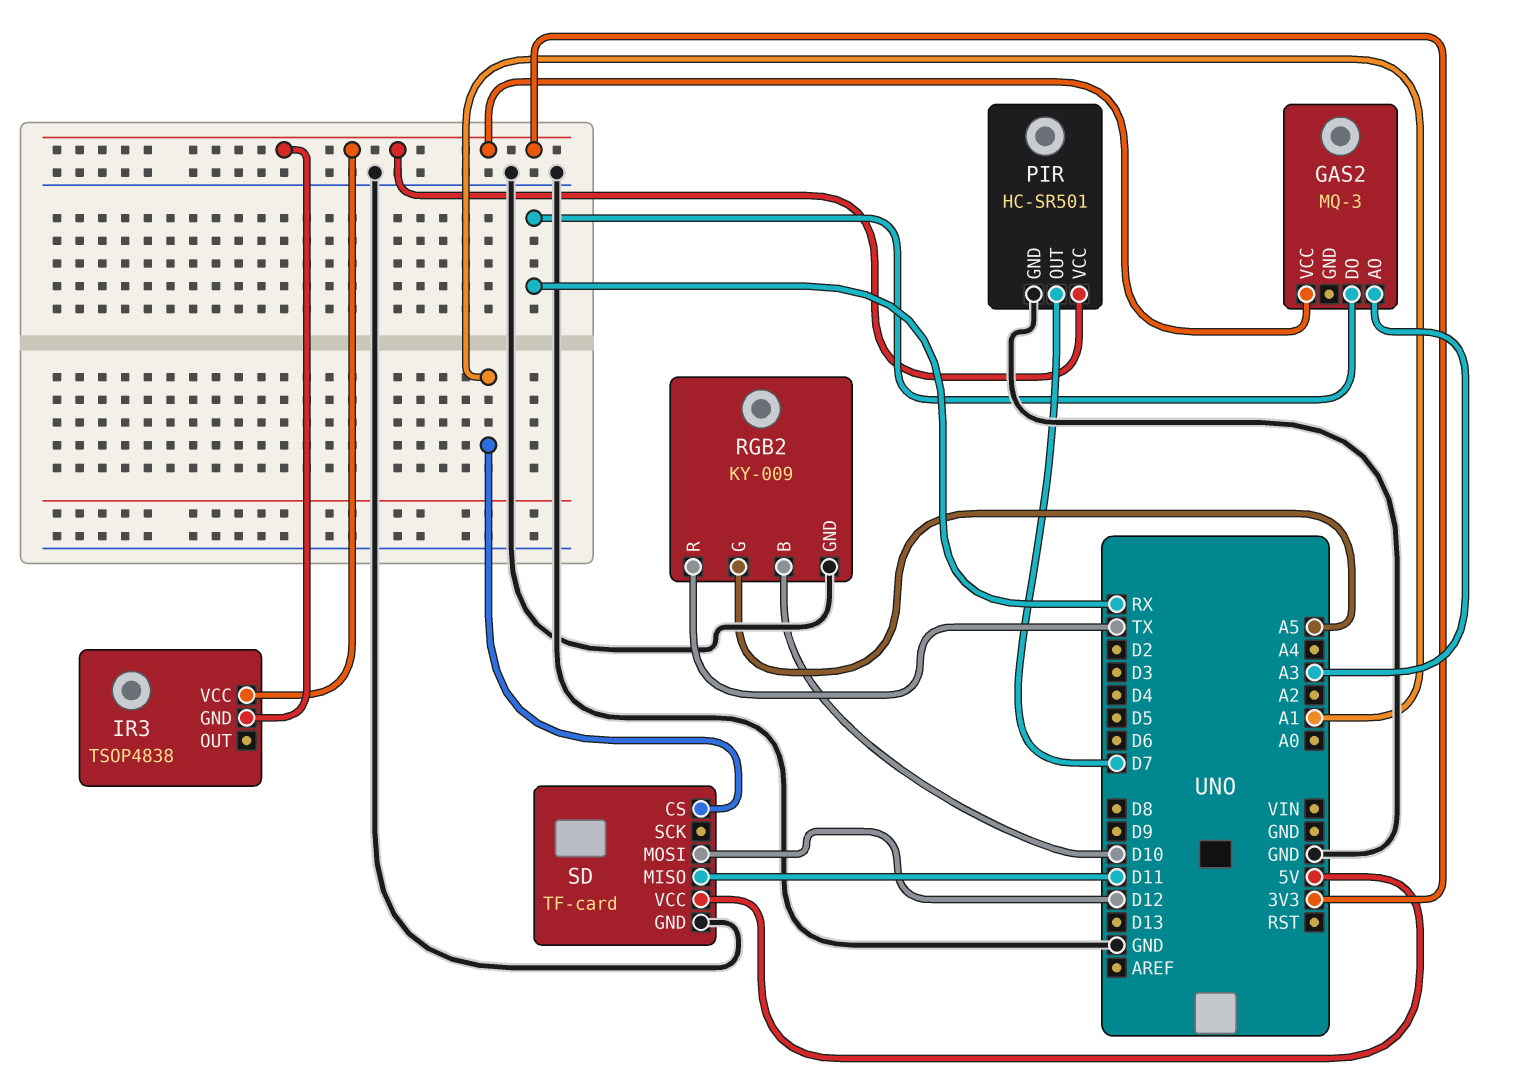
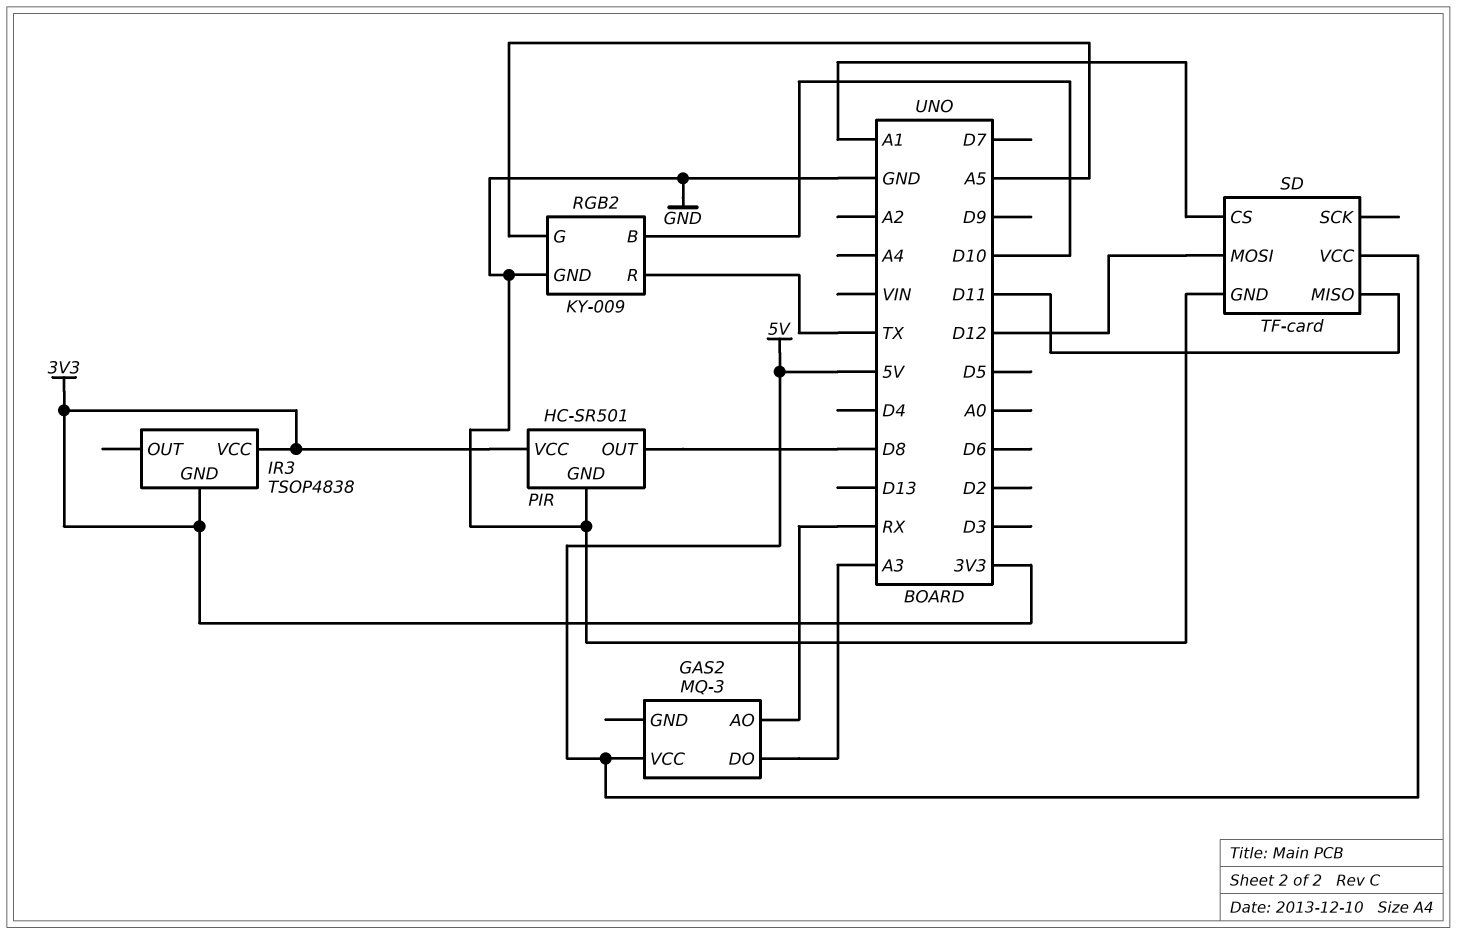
GAS2 pin AO: A3 -> RX
GAS2 pin DO: RX -> A3
GAS2 pin VCC: 3V3 -> 5V
PIR pin OUT: D7 -> D8

